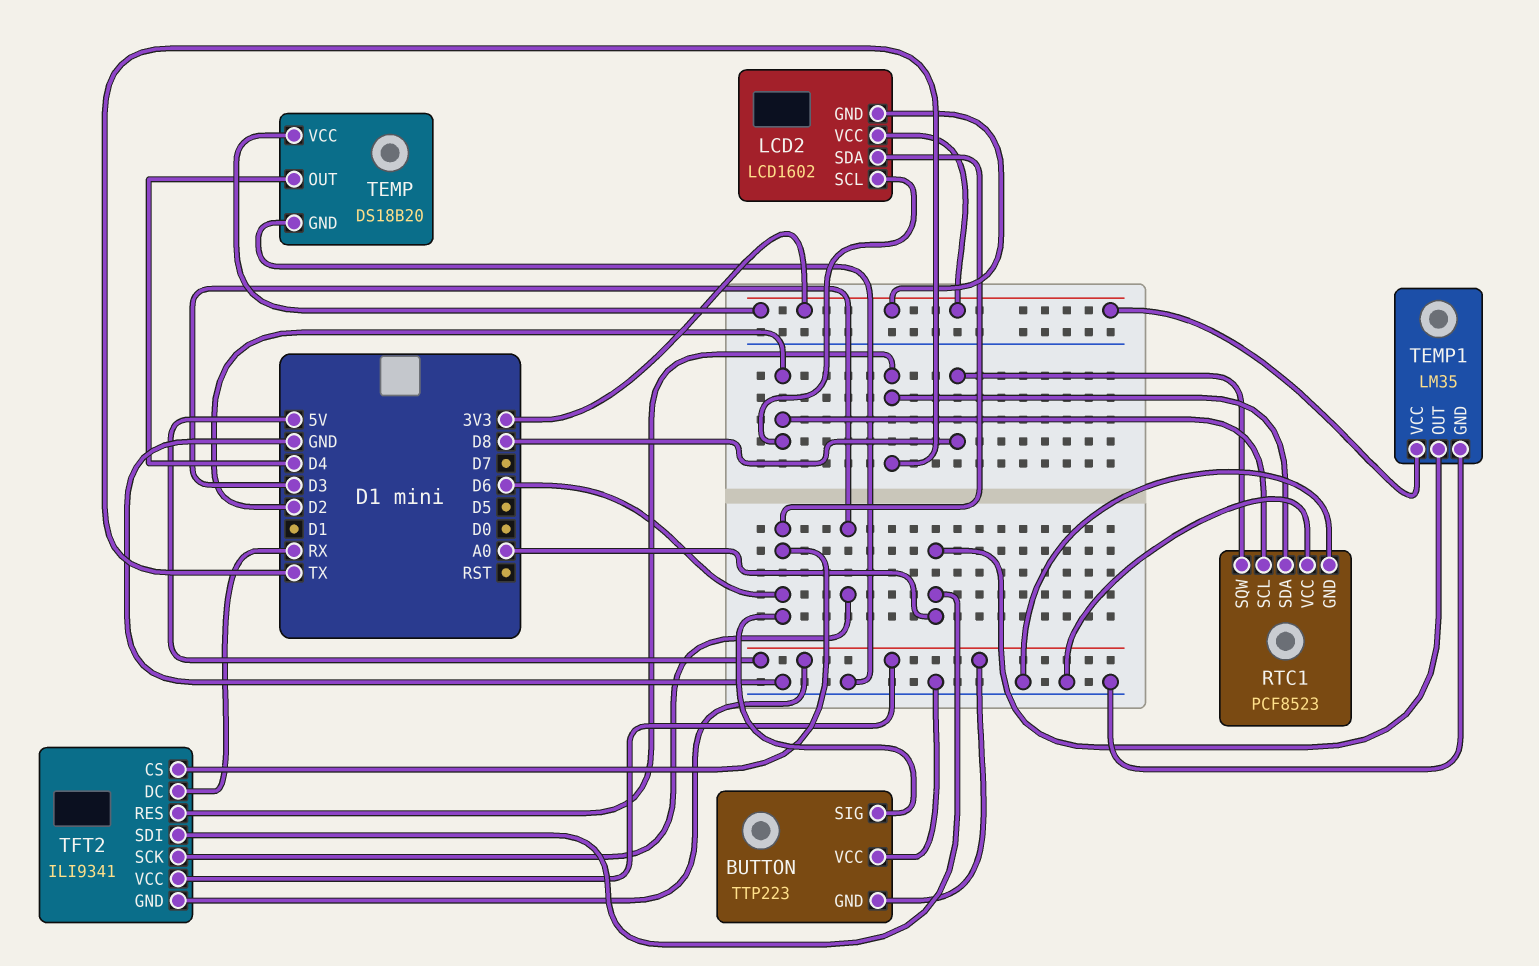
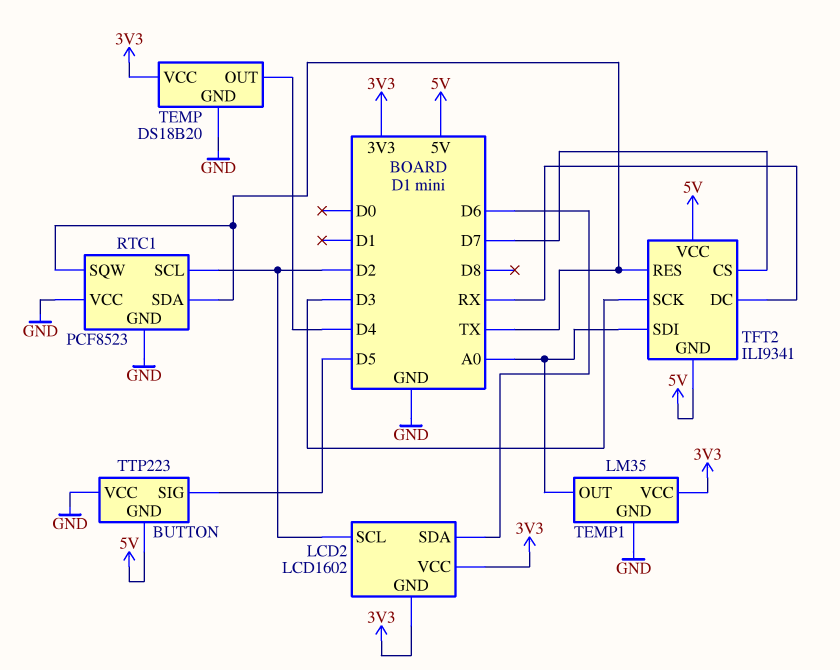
BUTTON pin SIG: D6 -> D5
RTC1 pin SQW: D8 -> TX
TFT2 pin CS: D6 -> D7

